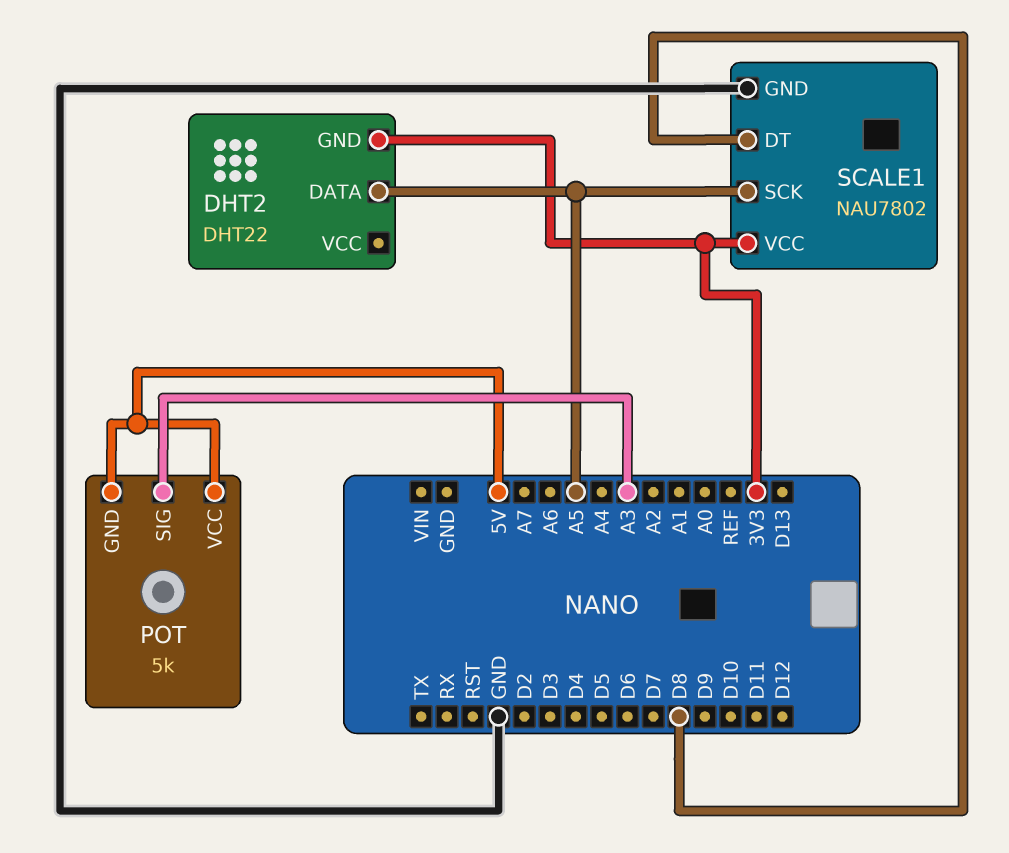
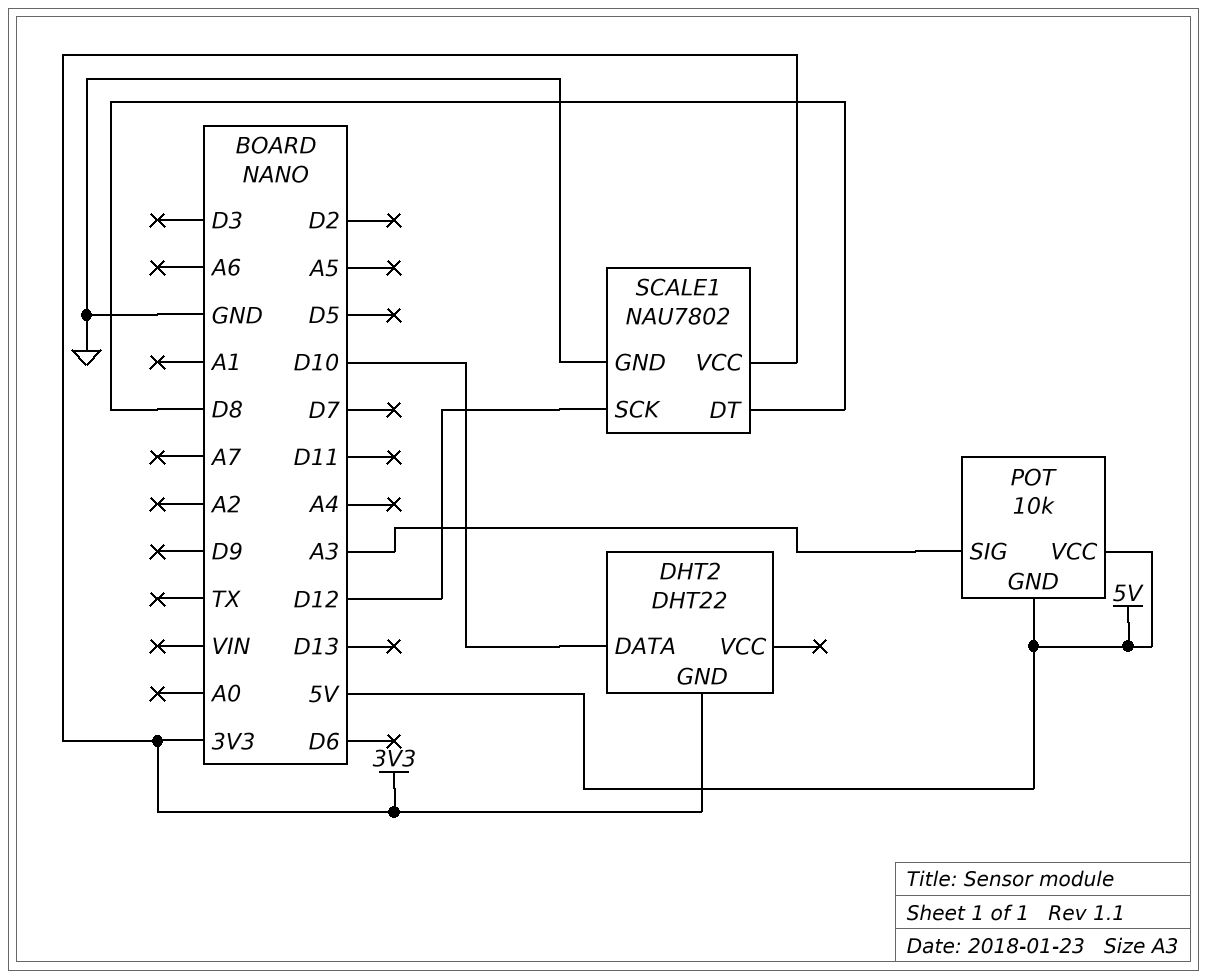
DHT2 pin DATA: A5 -> D10
POT: 5k -> 10k
SCALE1 pin SCK: A5 -> D12

